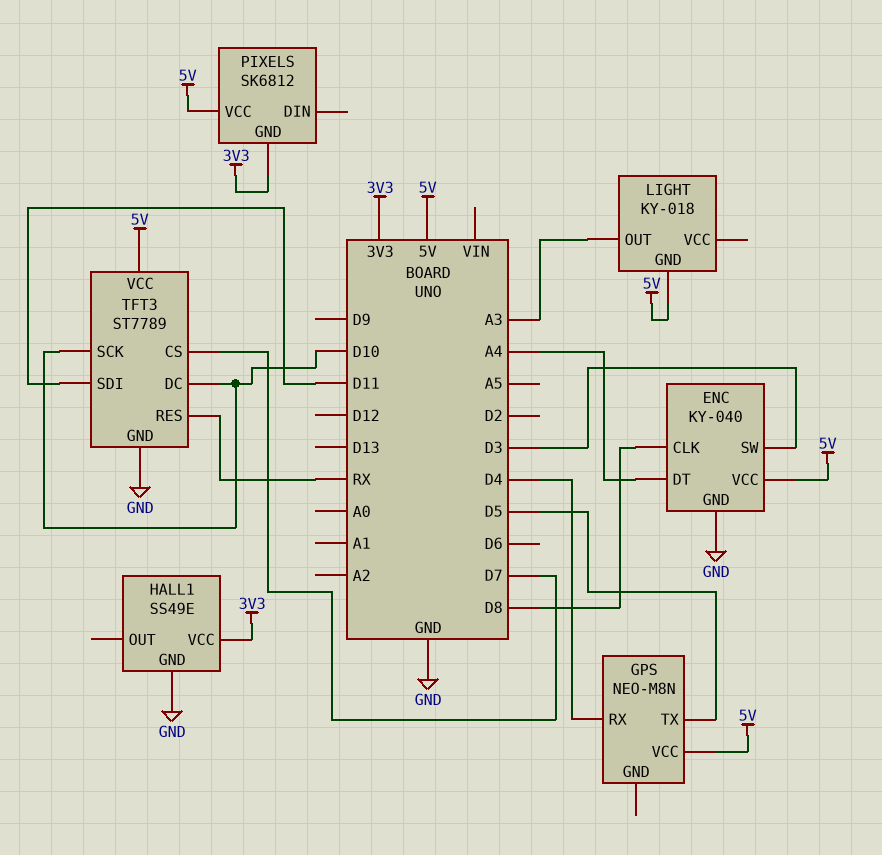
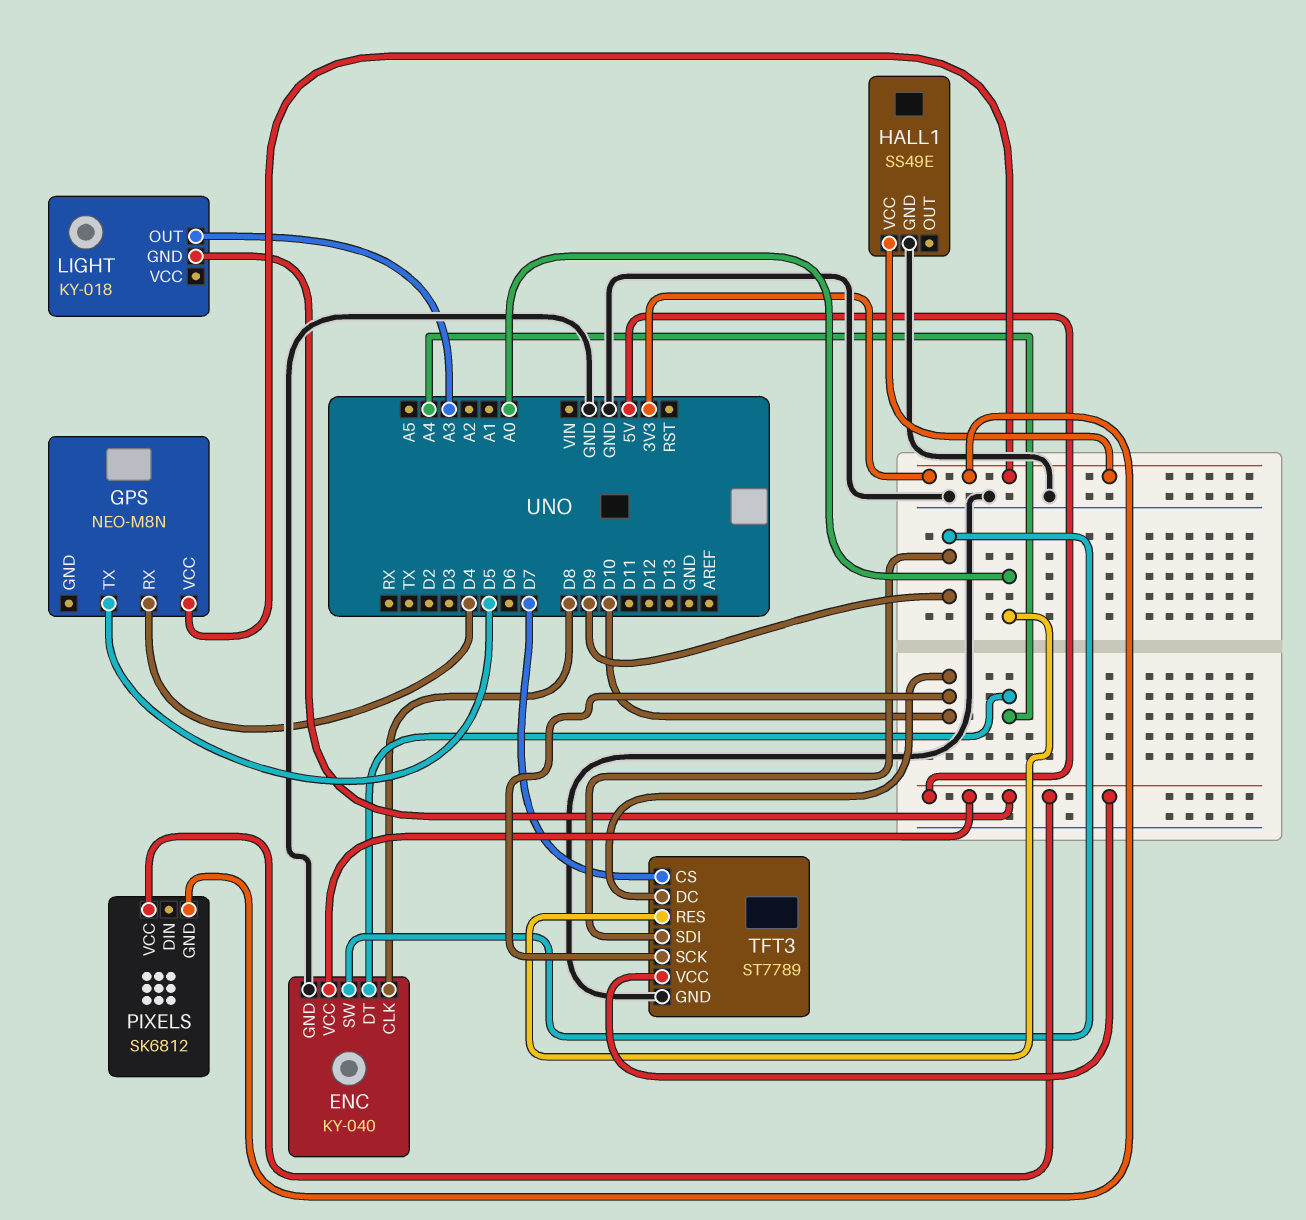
ENC pin SW: D3 -> D9
GPS pin VCC: 5V -> 3V3
TFT3 pin RES: RX -> A0
TFT3 pin SDI: D11 -> D9

